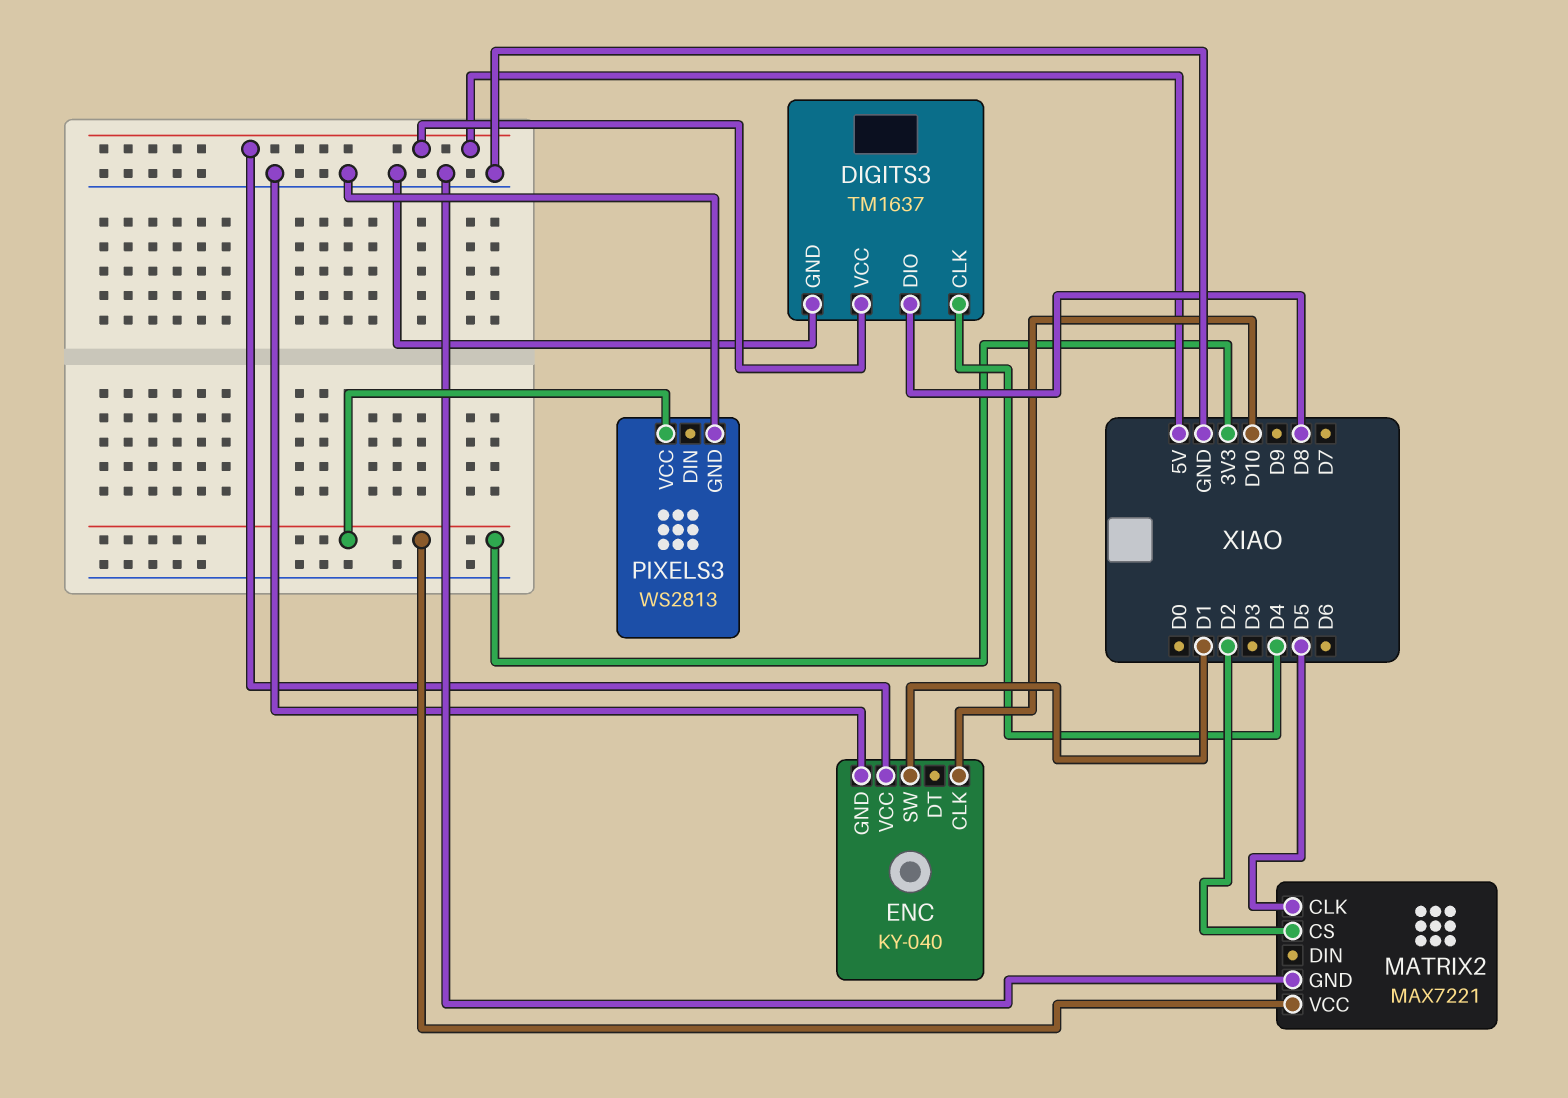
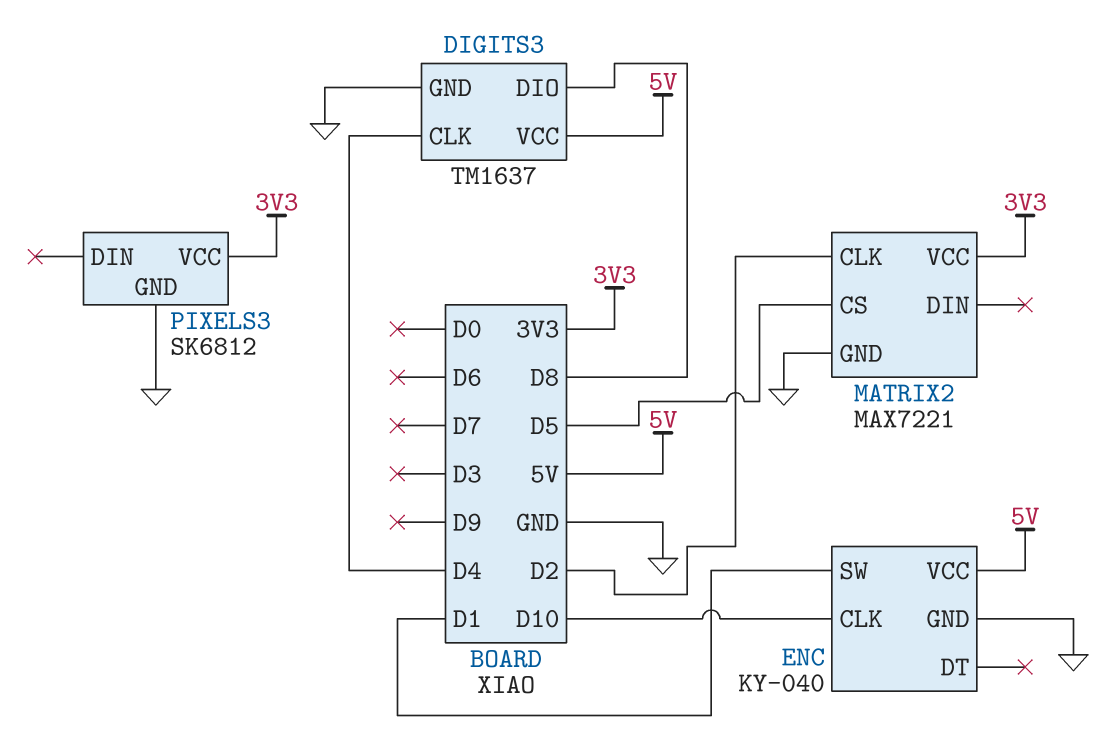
MATRIX2 pin CLK: D5 -> D2
MATRIX2 pin CS: D2 -> D5
PIXELS3: WS2813 -> SK6812

